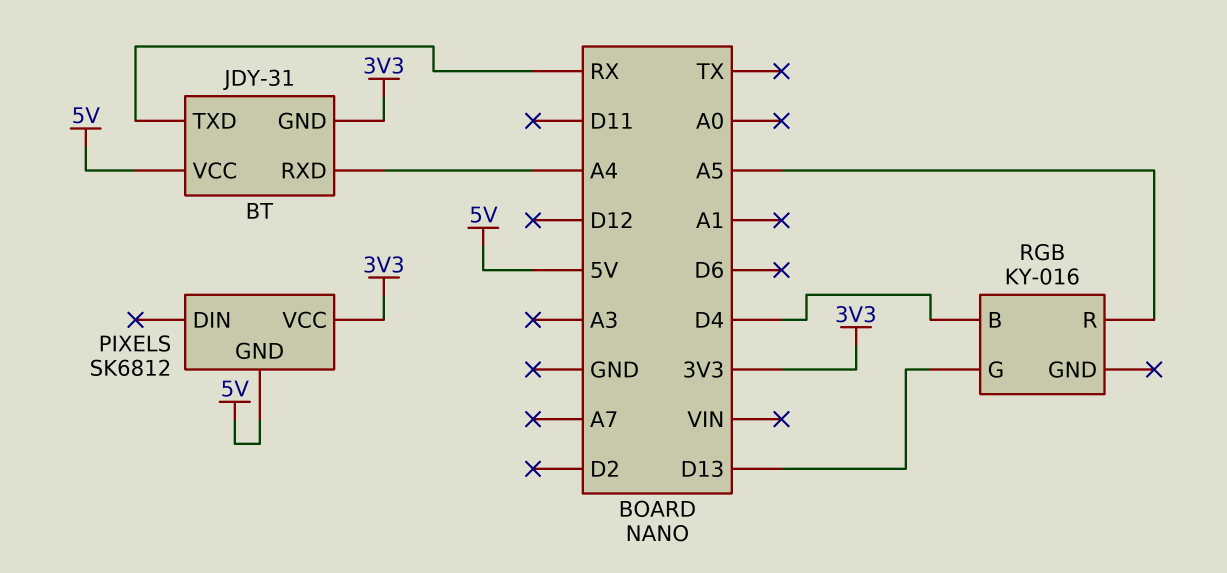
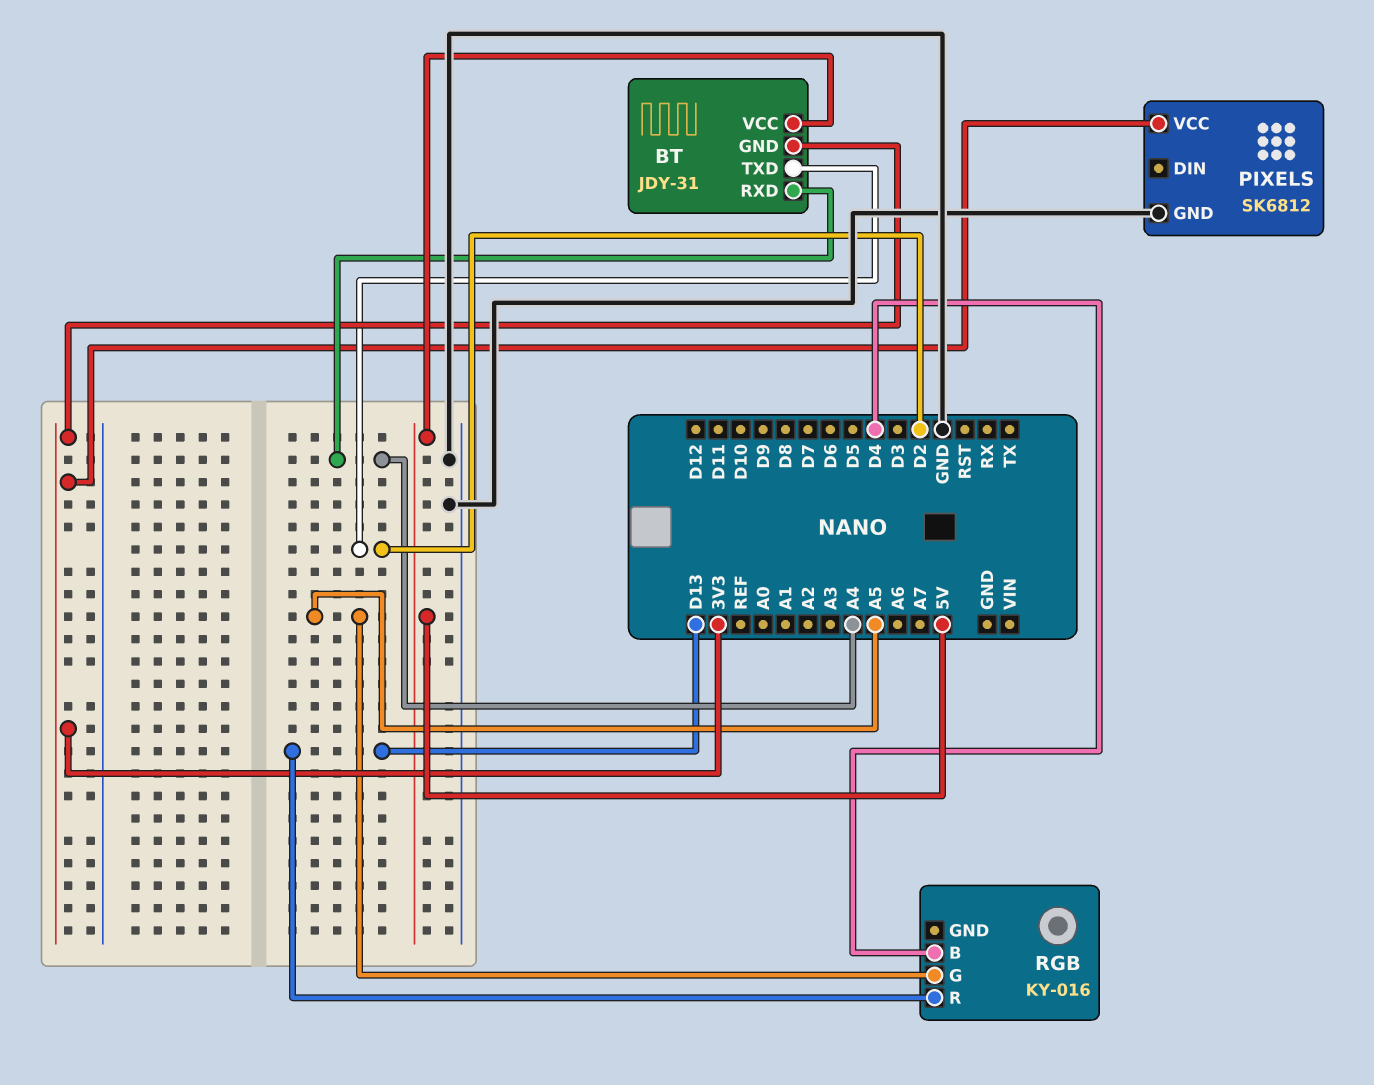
BT pin TXD: RX -> D2
PIXELS pin GND: 5V -> GND
RGB pin G: D13 -> A5
RGB pin R: A5 -> D13

